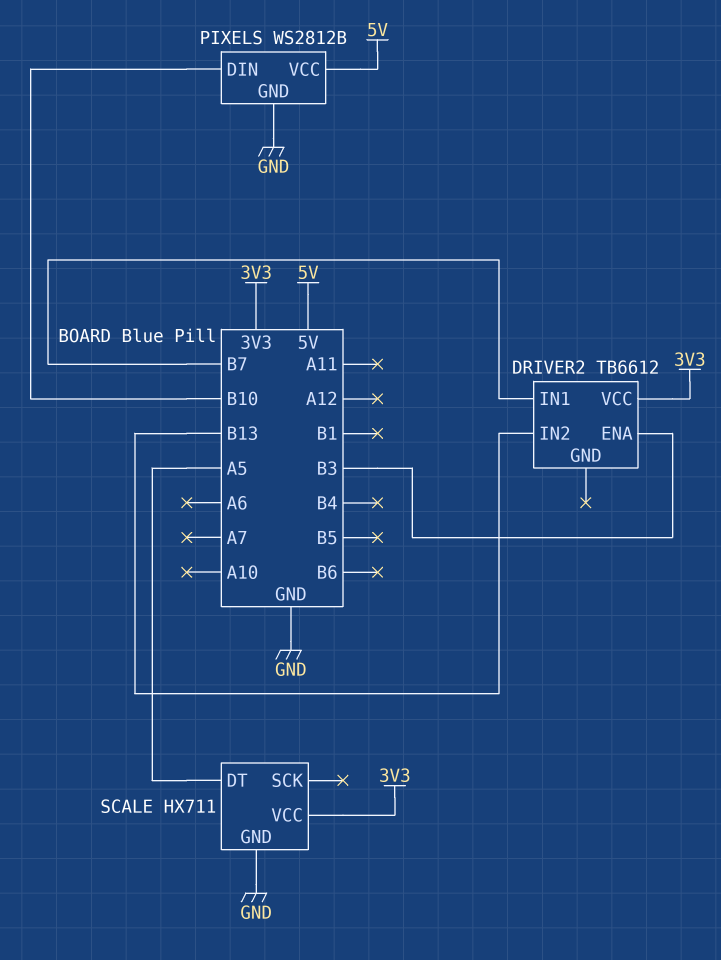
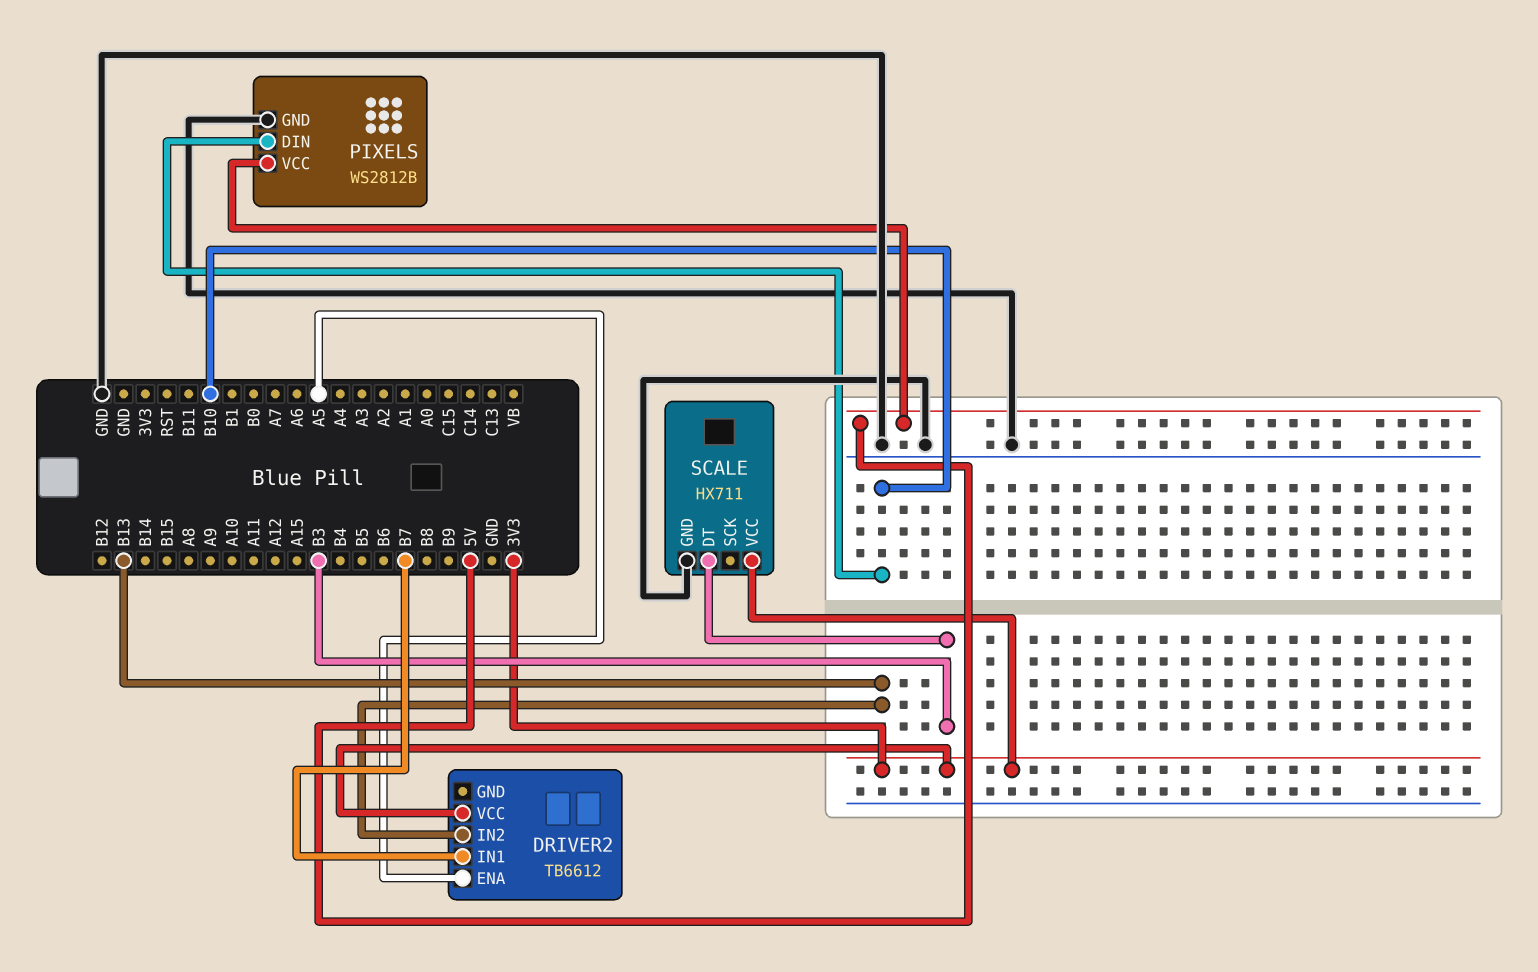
DRIVER2 pin ENA: B3 -> A5
SCALE pin DT: A5 -> B3

